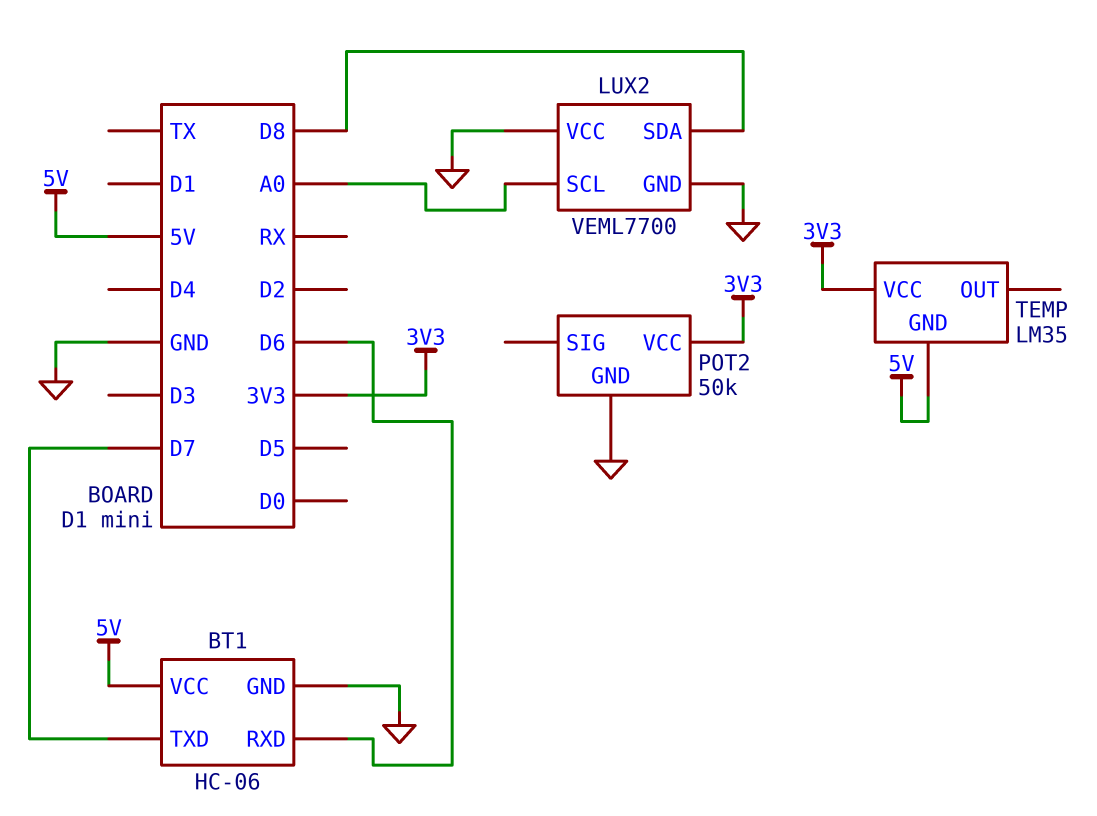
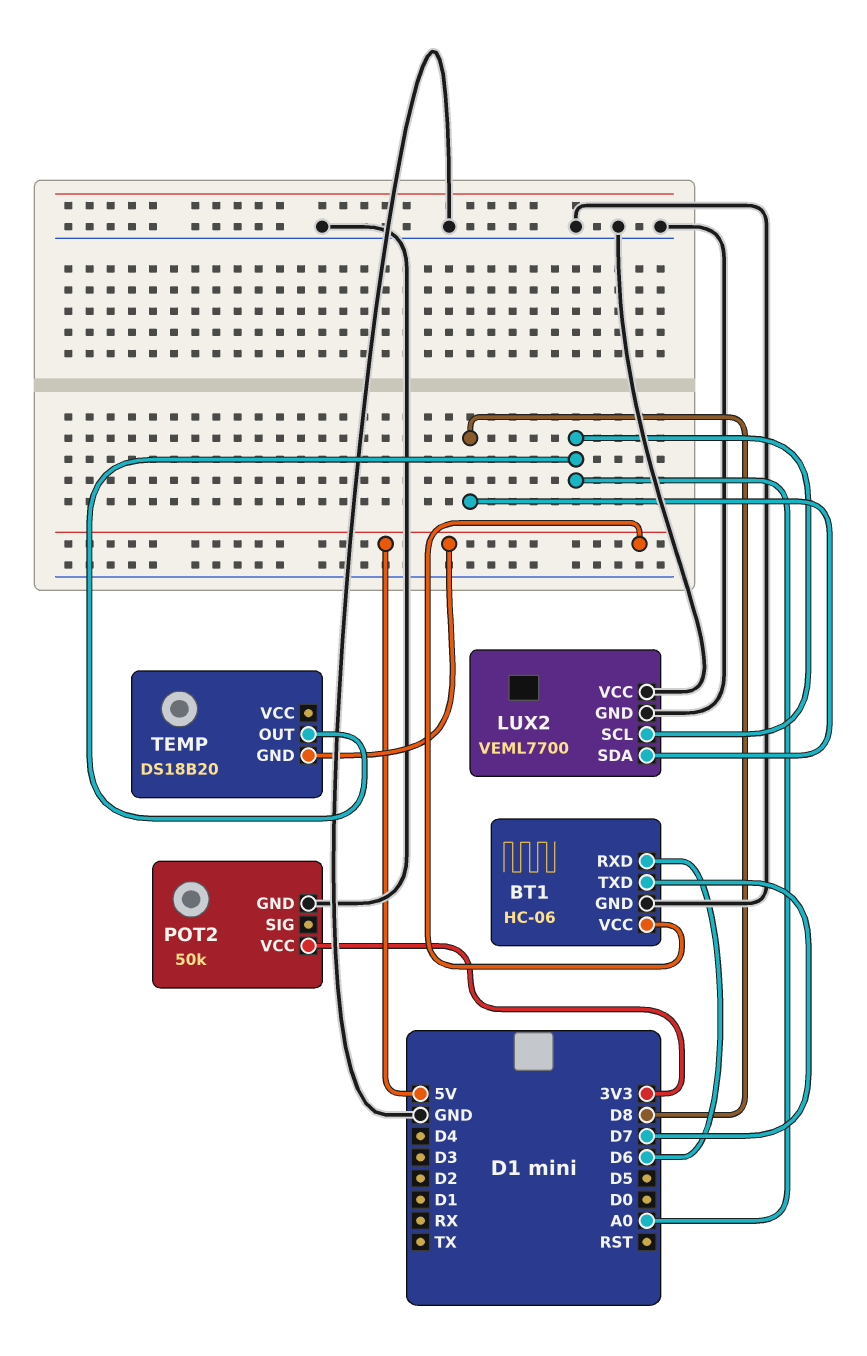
TEMP: LM35 -> DS18B20
TEMP pin OUT: none -> A0
TEMP pin VCC: 3V3 -> none

